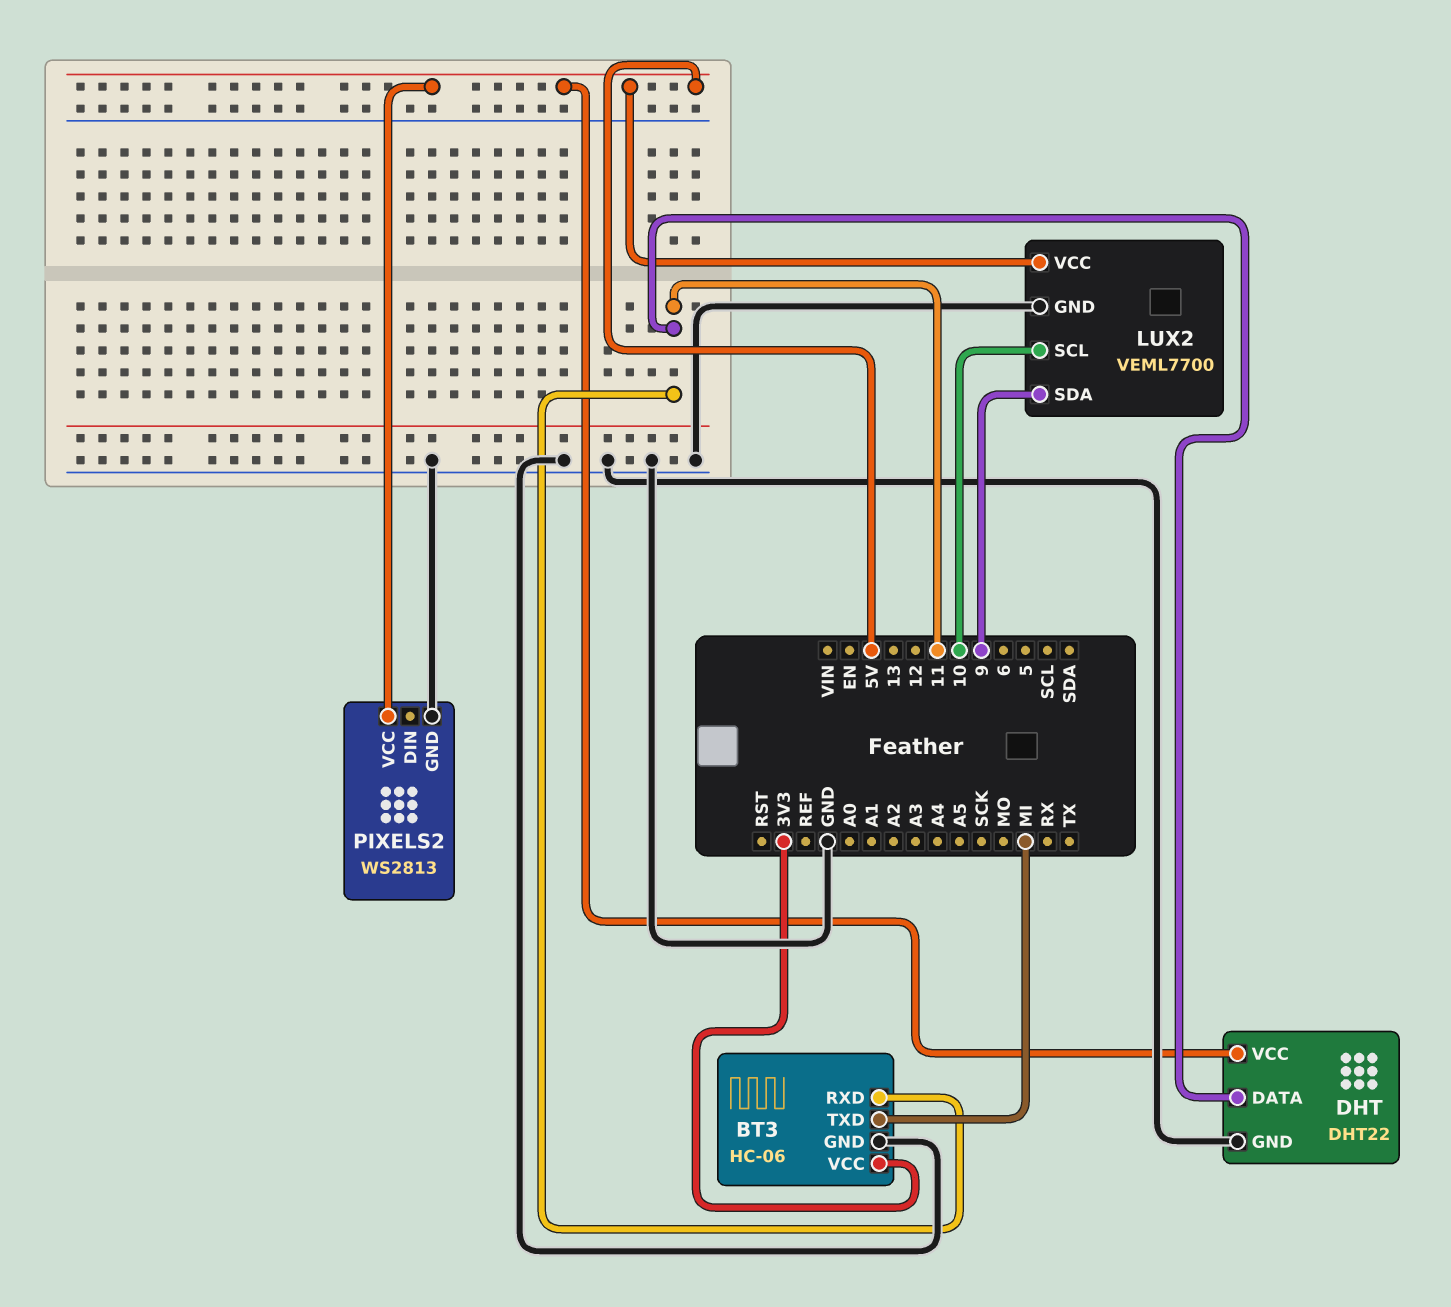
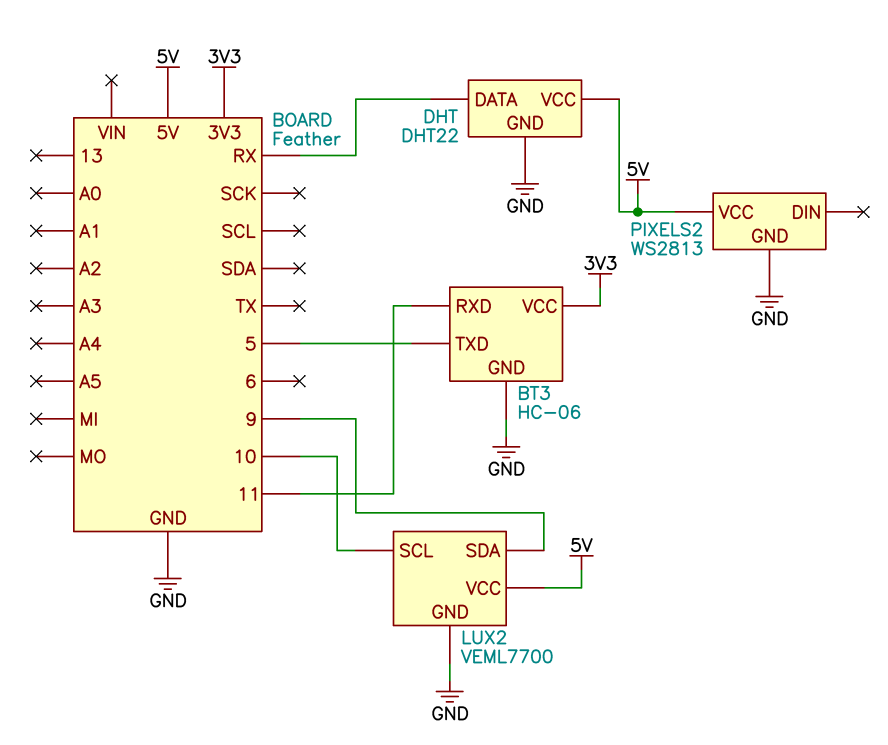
BT3 pin TXD: MI -> 5
DHT pin DATA: 11 -> RX

